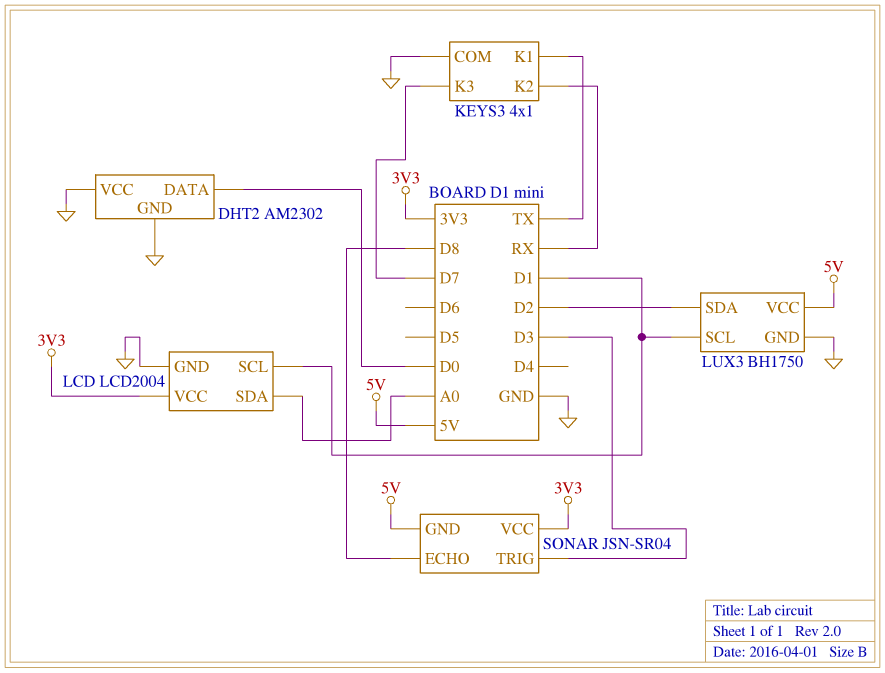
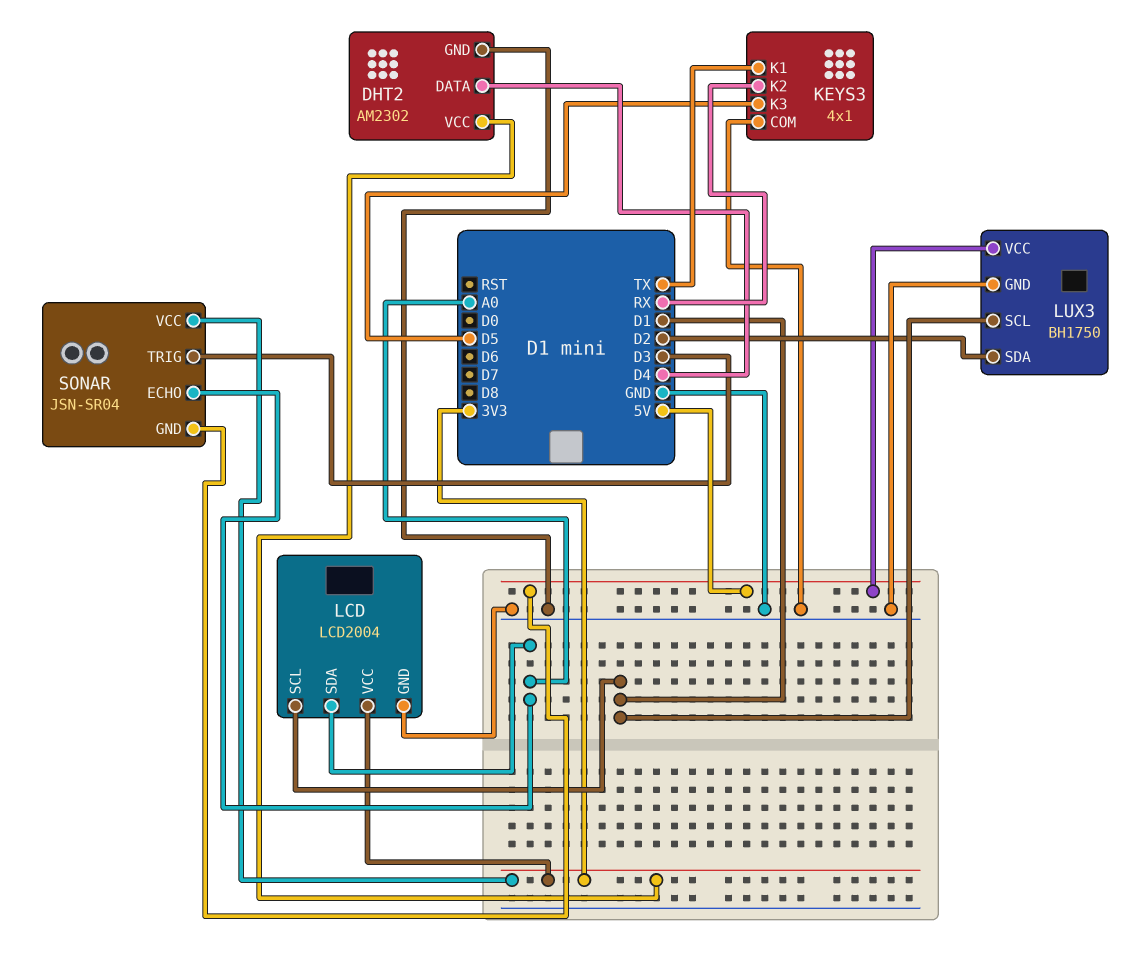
DHT2 pin DATA: D0 -> D4
DHT2 pin VCC: GND -> 3V3
KEYS3 pin K3: D7 -> D5
SONAR pin ECHO: D8 -> A0

